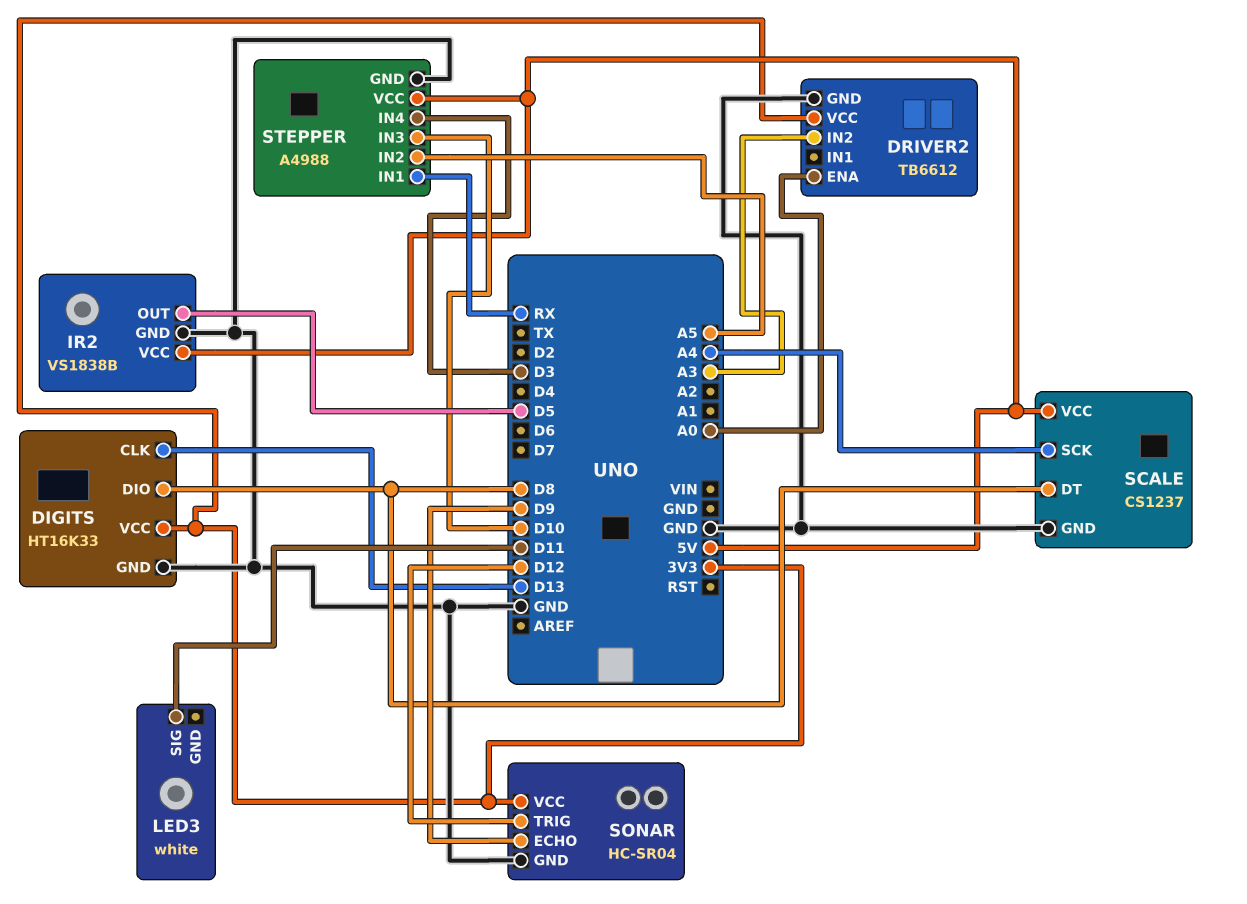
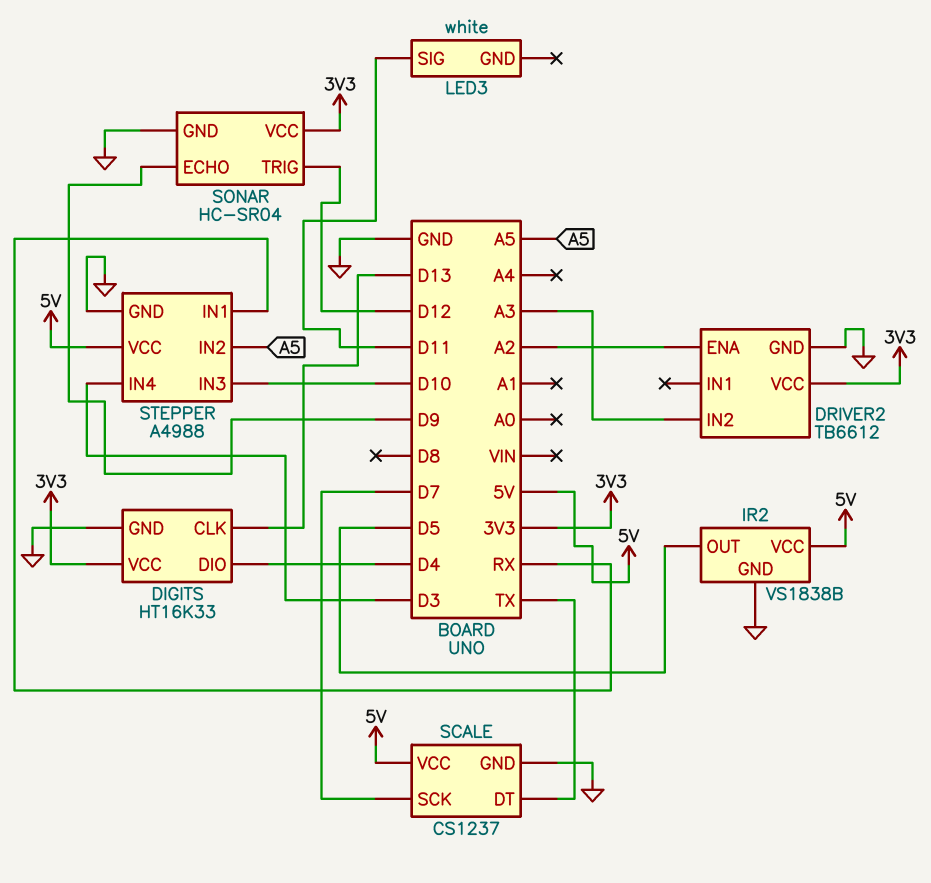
DIGITS pin DIO: D8 -> D4
DRIVER2 pin ENA: A0 -> A2
SCALE pin DT: D8 -> TX
SCALE pin SCK: A4 -> D7

